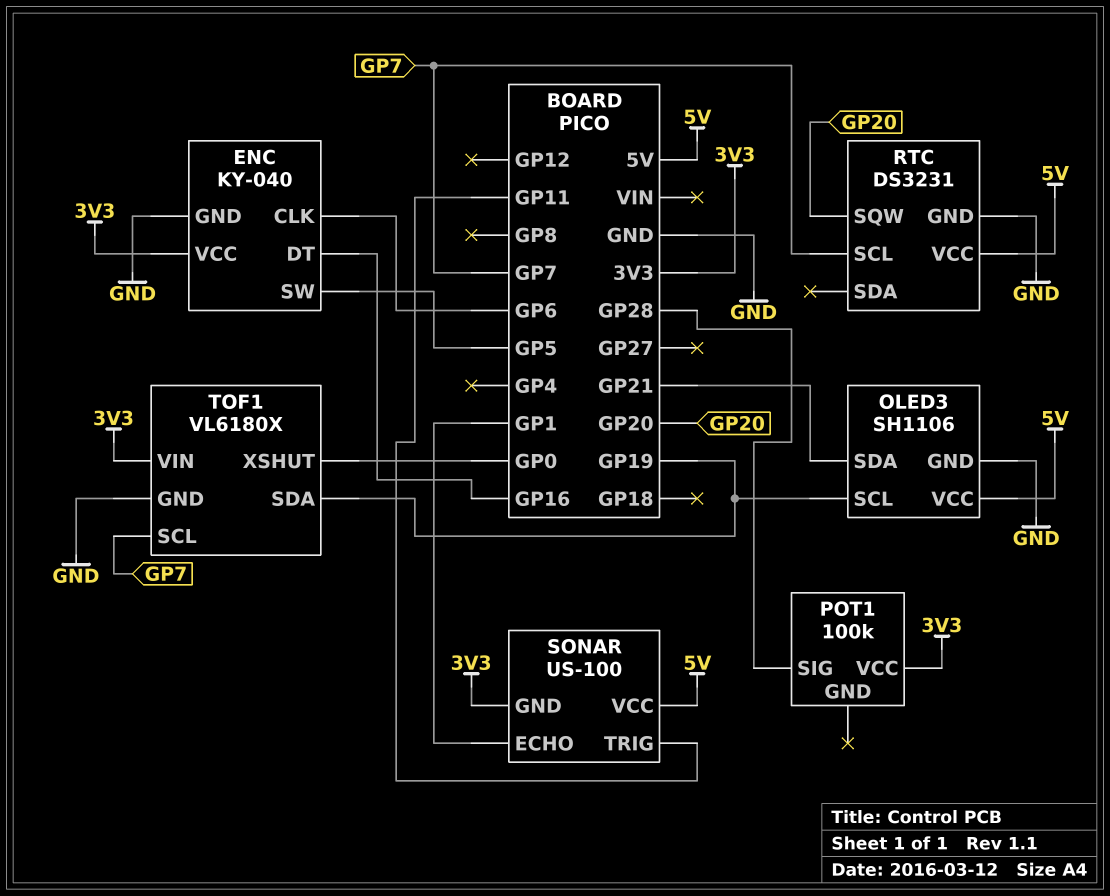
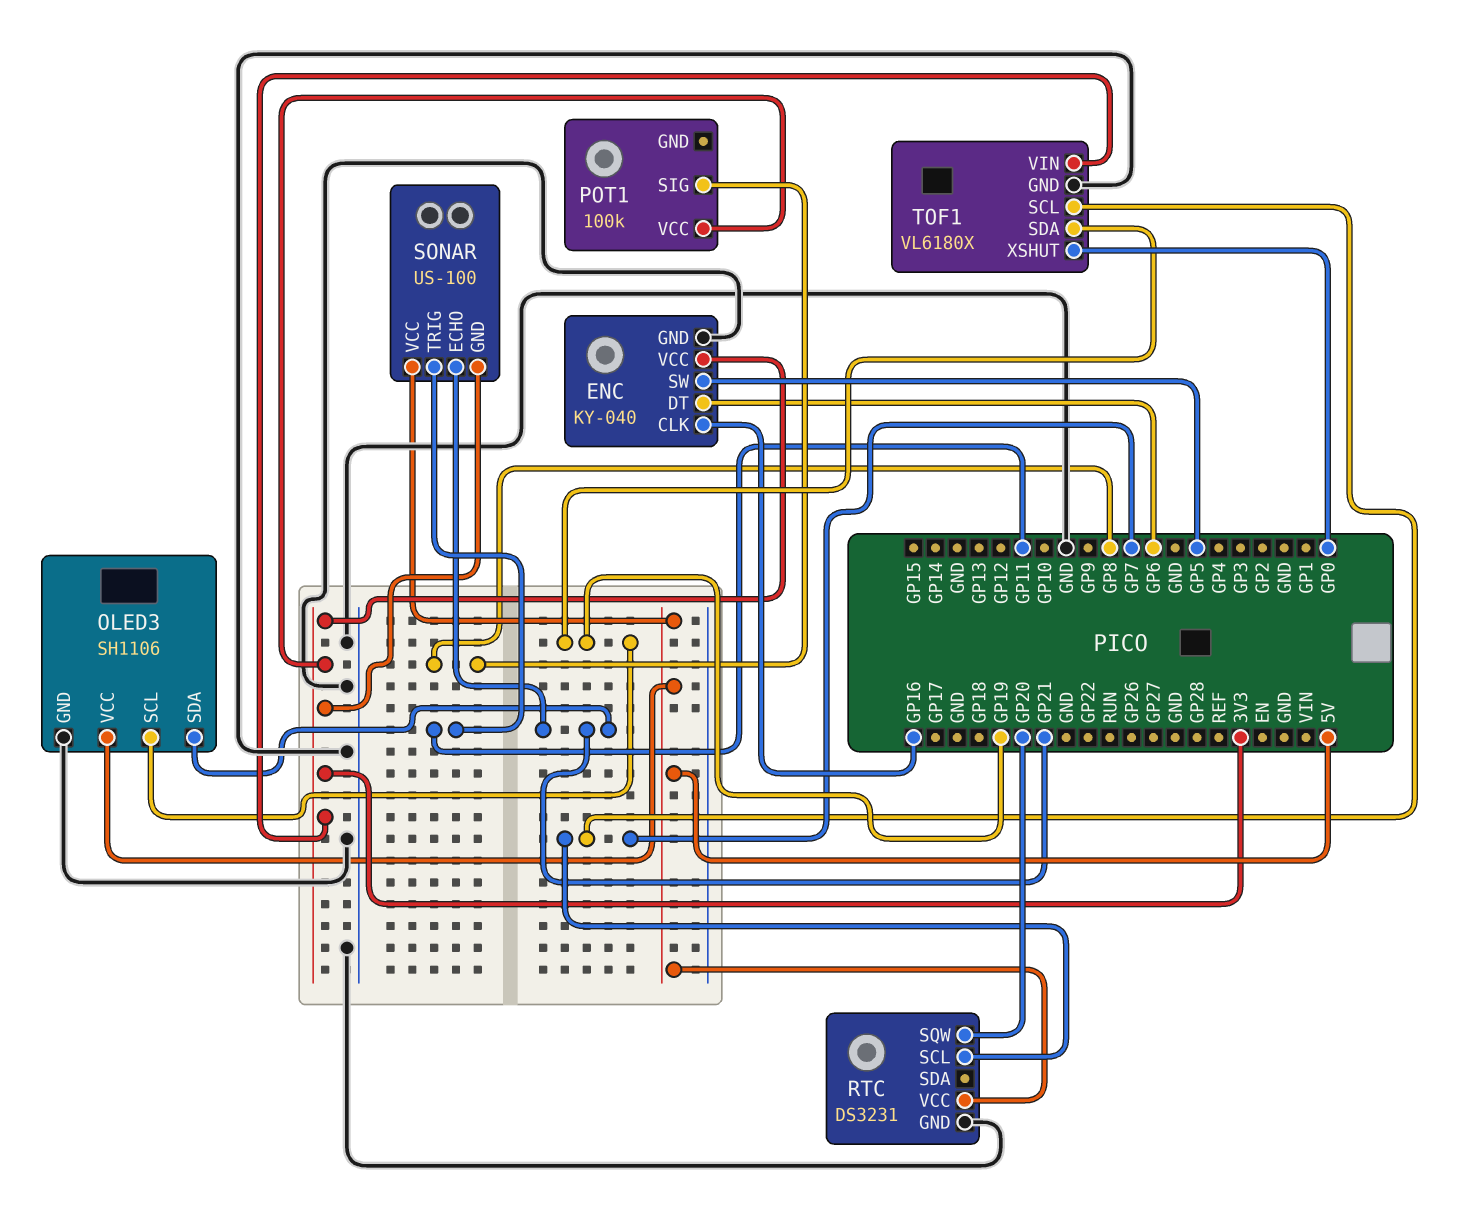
ENC pin CLK: GP6 -> GP16
ENC pin DT: GP16 -> GP6
POT1 pin SIG: GP28 -> GP8
SONAR pin ECHO: GP1 -> GP21

